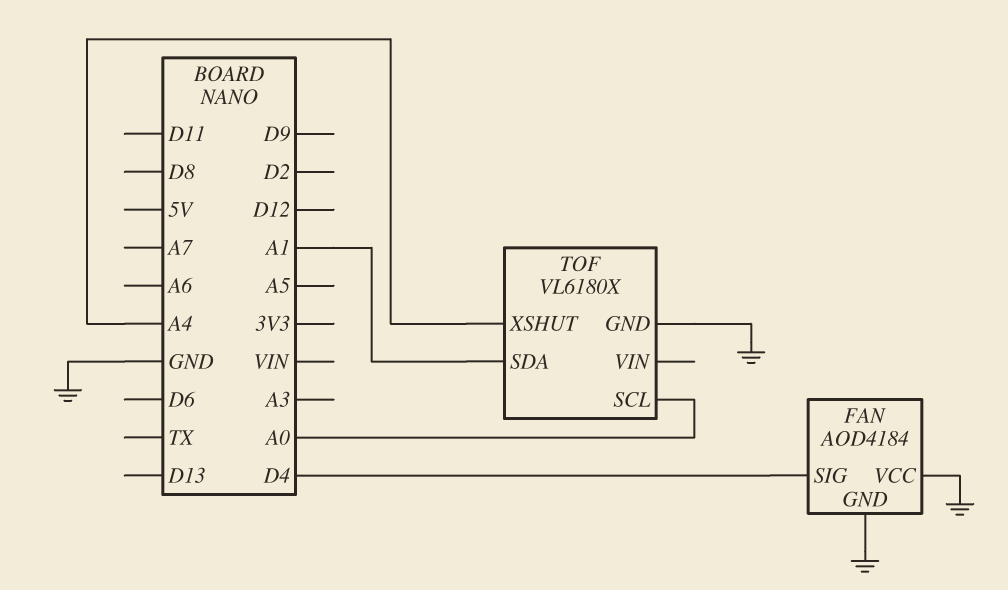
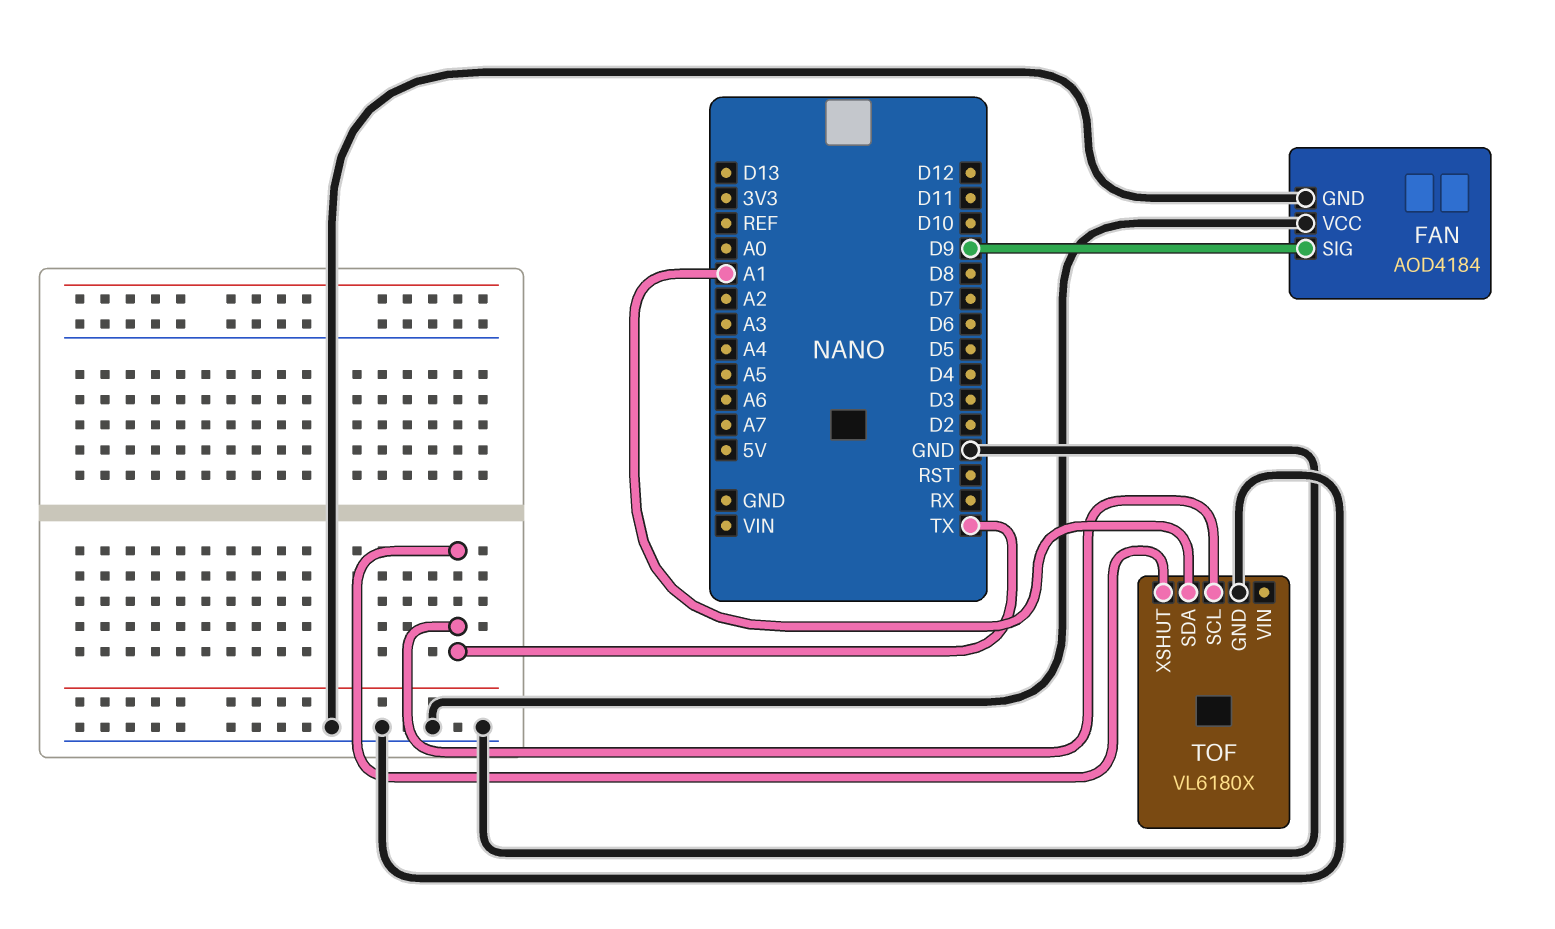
FAN pin SIG: D4 -> D9
TOF pin SCL: A0 -> TX
TOF pin XSHUT: A4 -> TX

